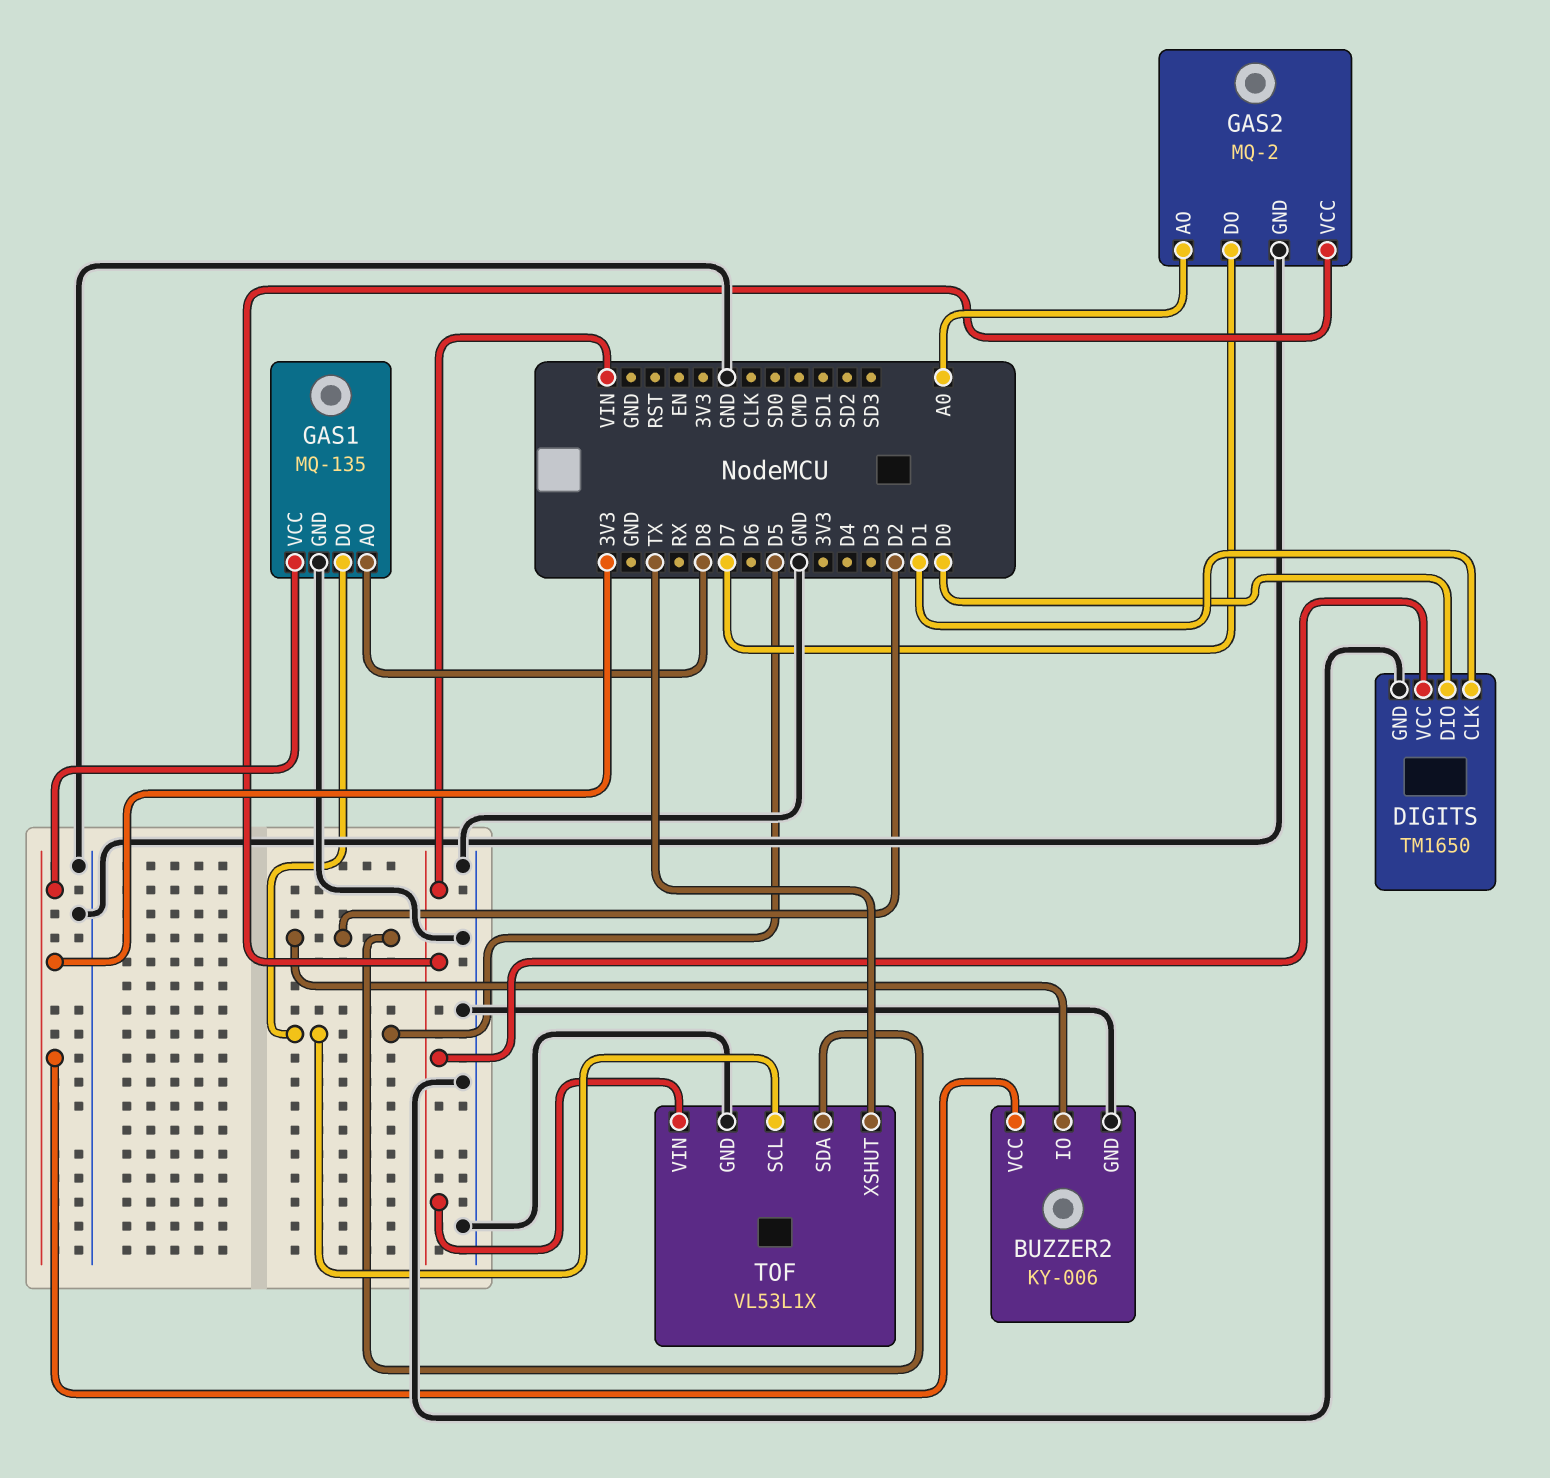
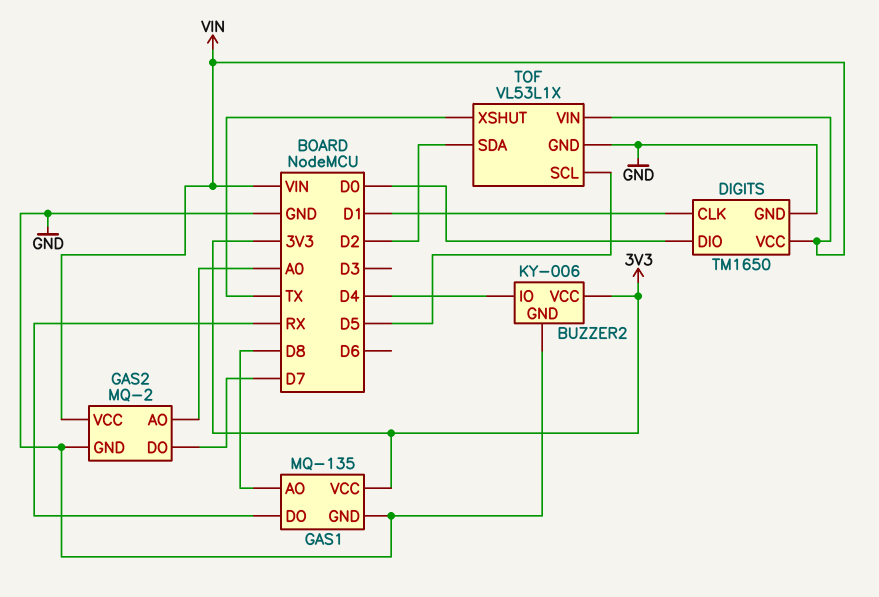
BUZZER2 pin IO: D2 -> D4
GAS1 pin DO: D5 -> RX

